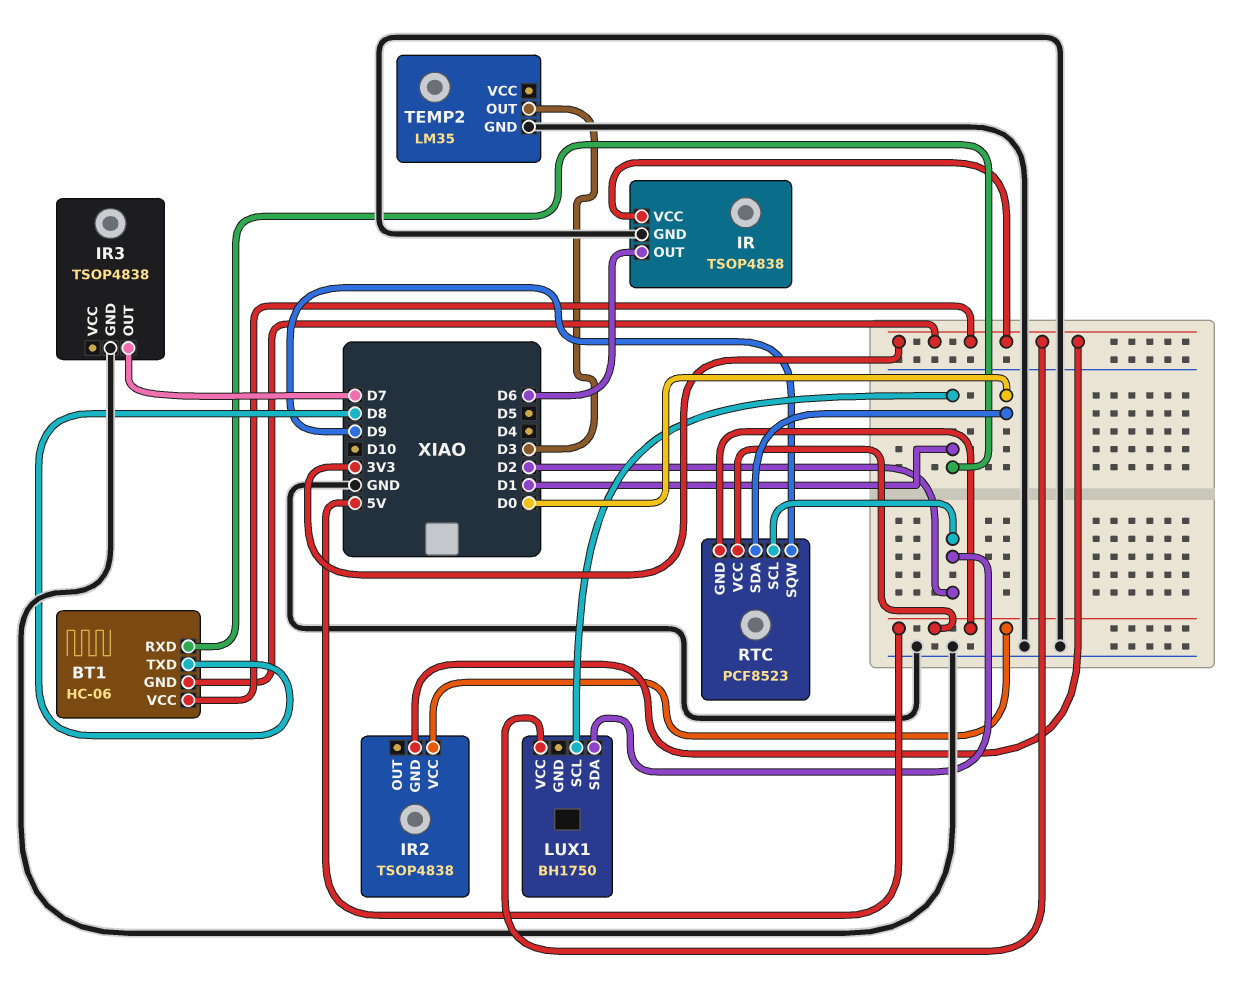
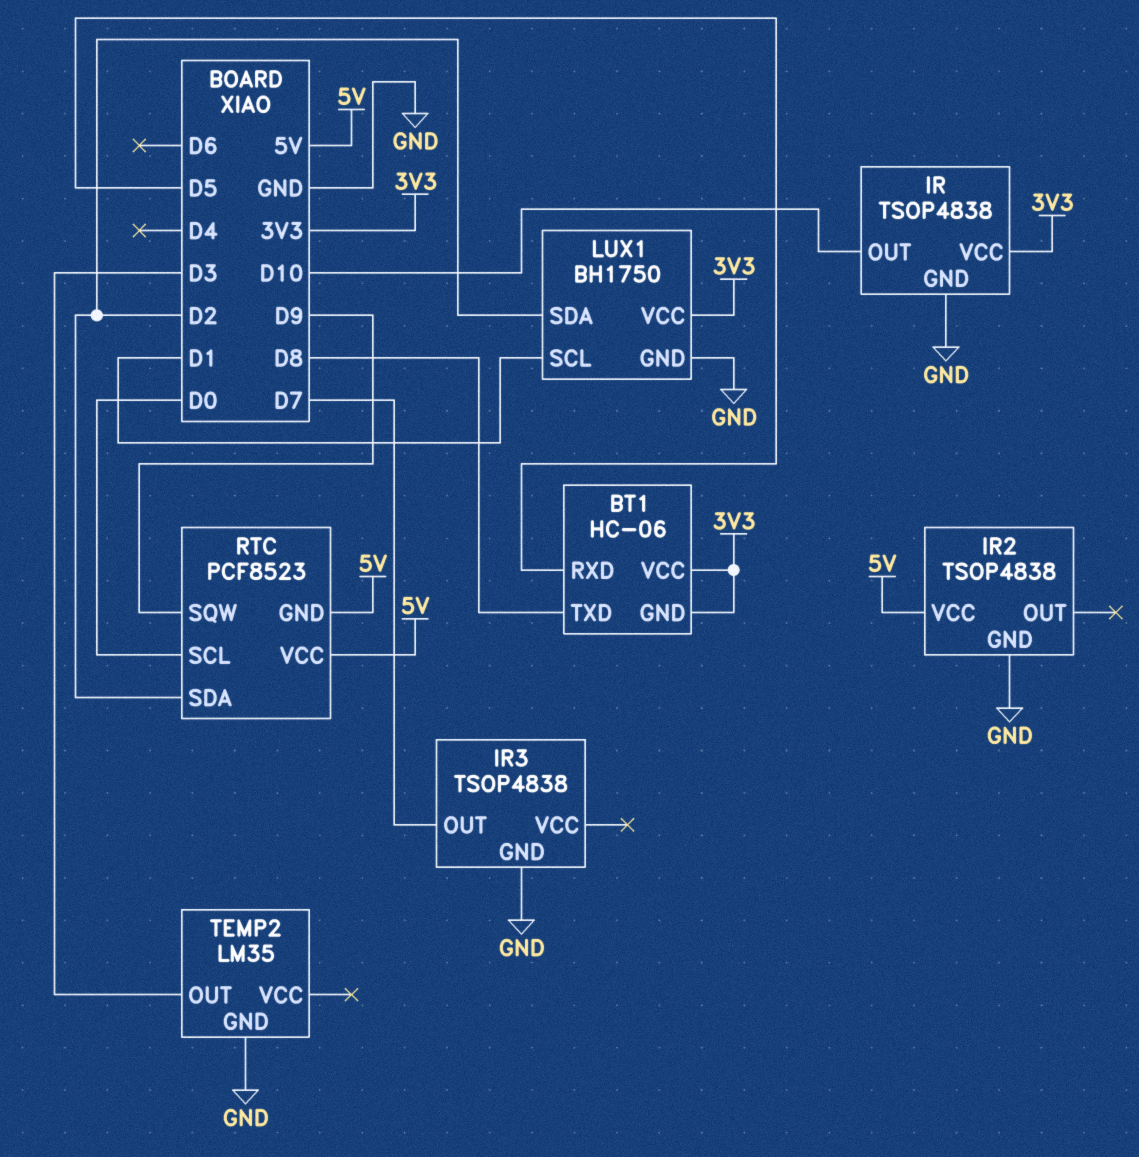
BT1 pin RXD: D1 -> D5
IR pin OUT: D6 -> D10
IR2 pin GND: 3V3 -> GND
LUX1 pin GND: none -> GND
RTC pin SCL: D2 -> D0
RTC pin SDA: D0 -> D2

